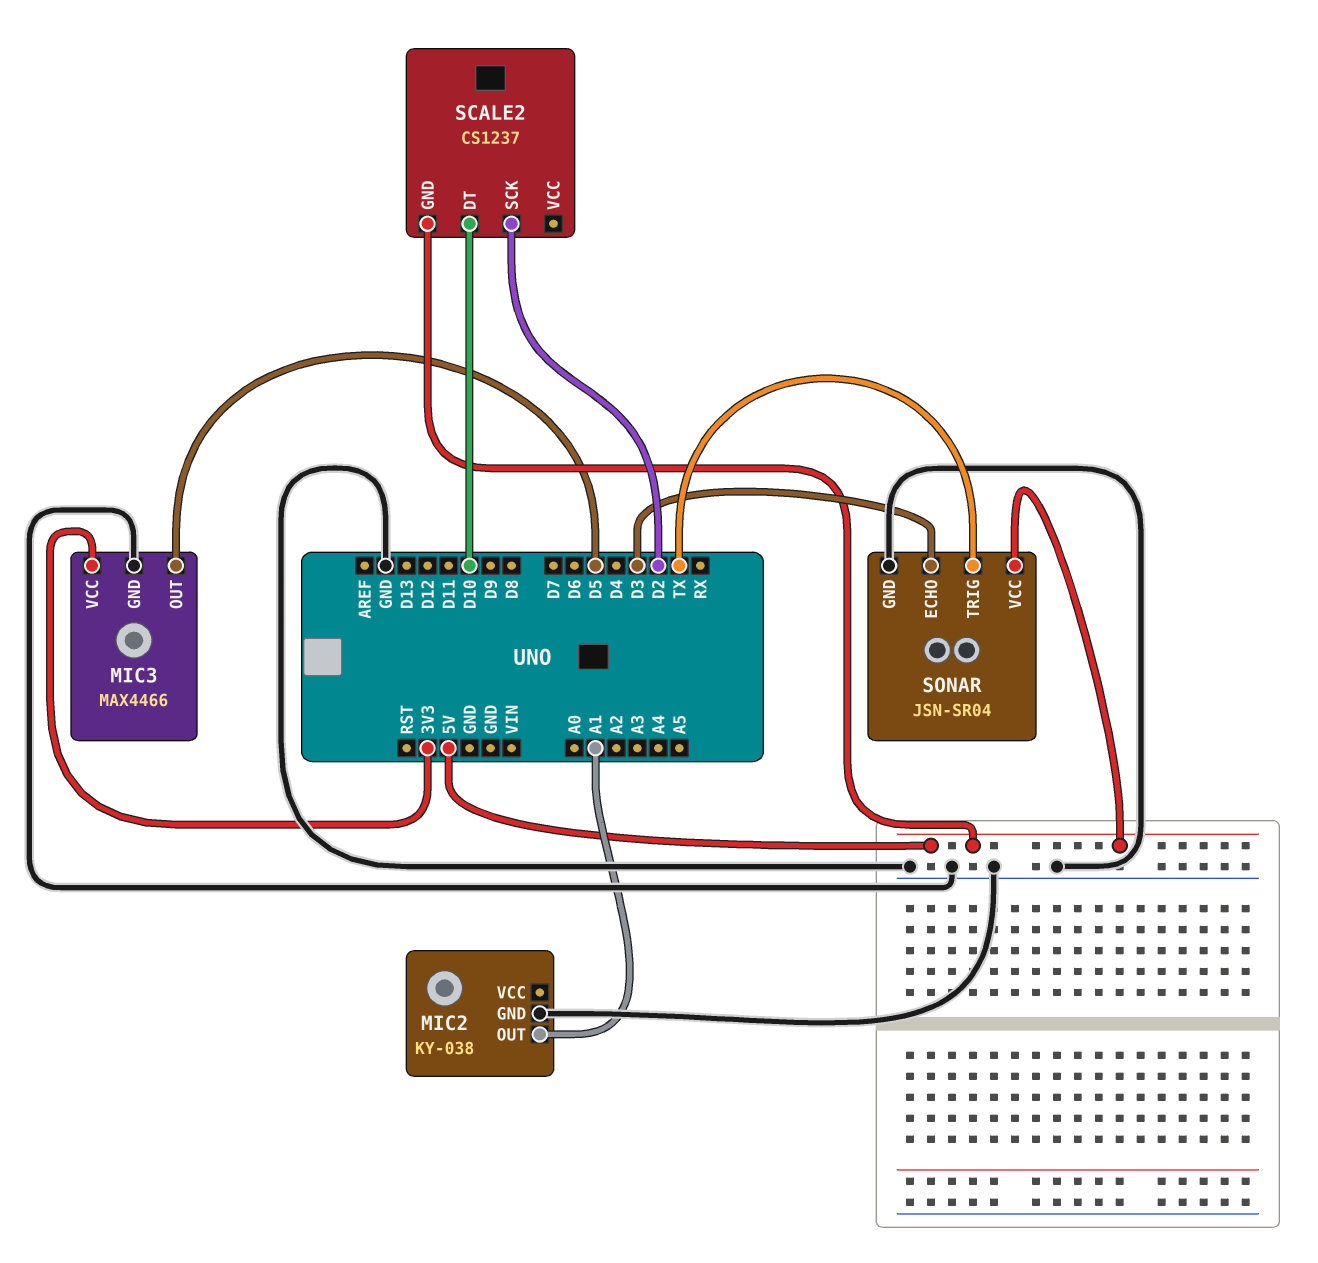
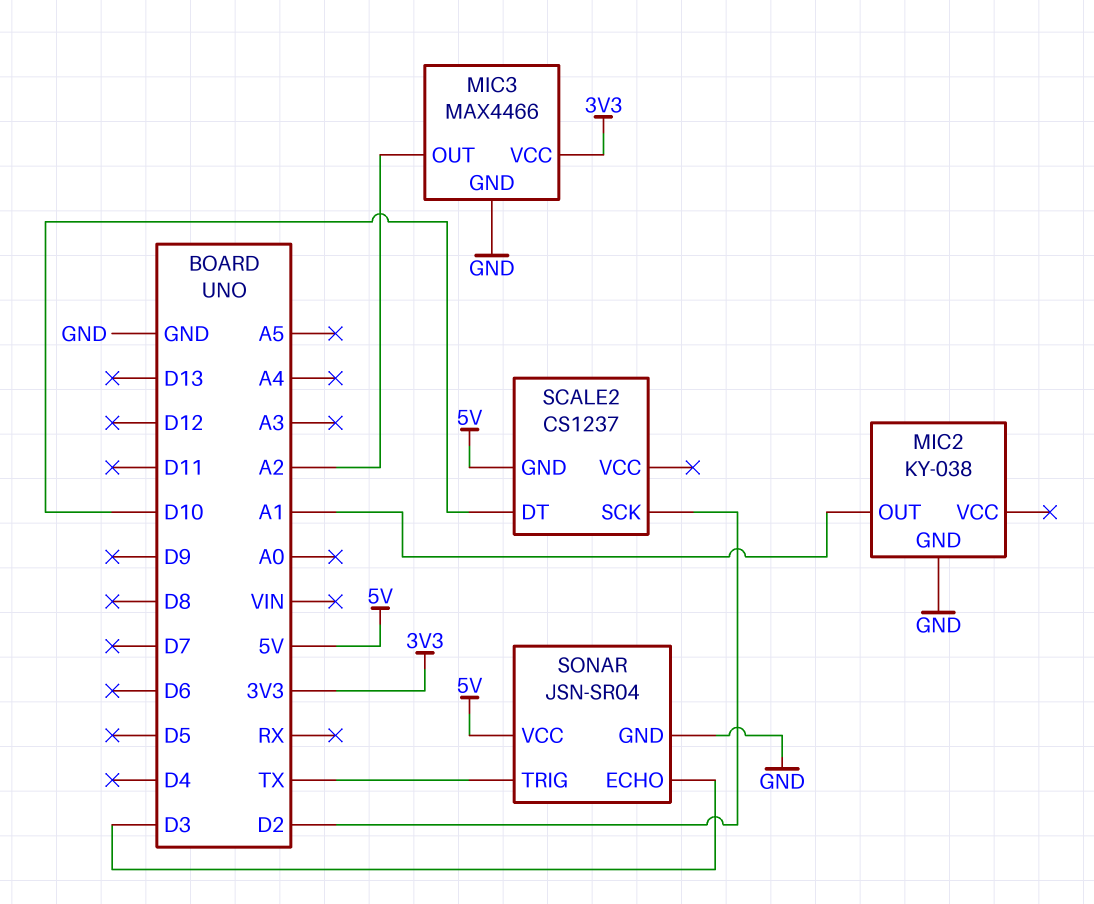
MIC3 pin OUT: D5 -> A2

